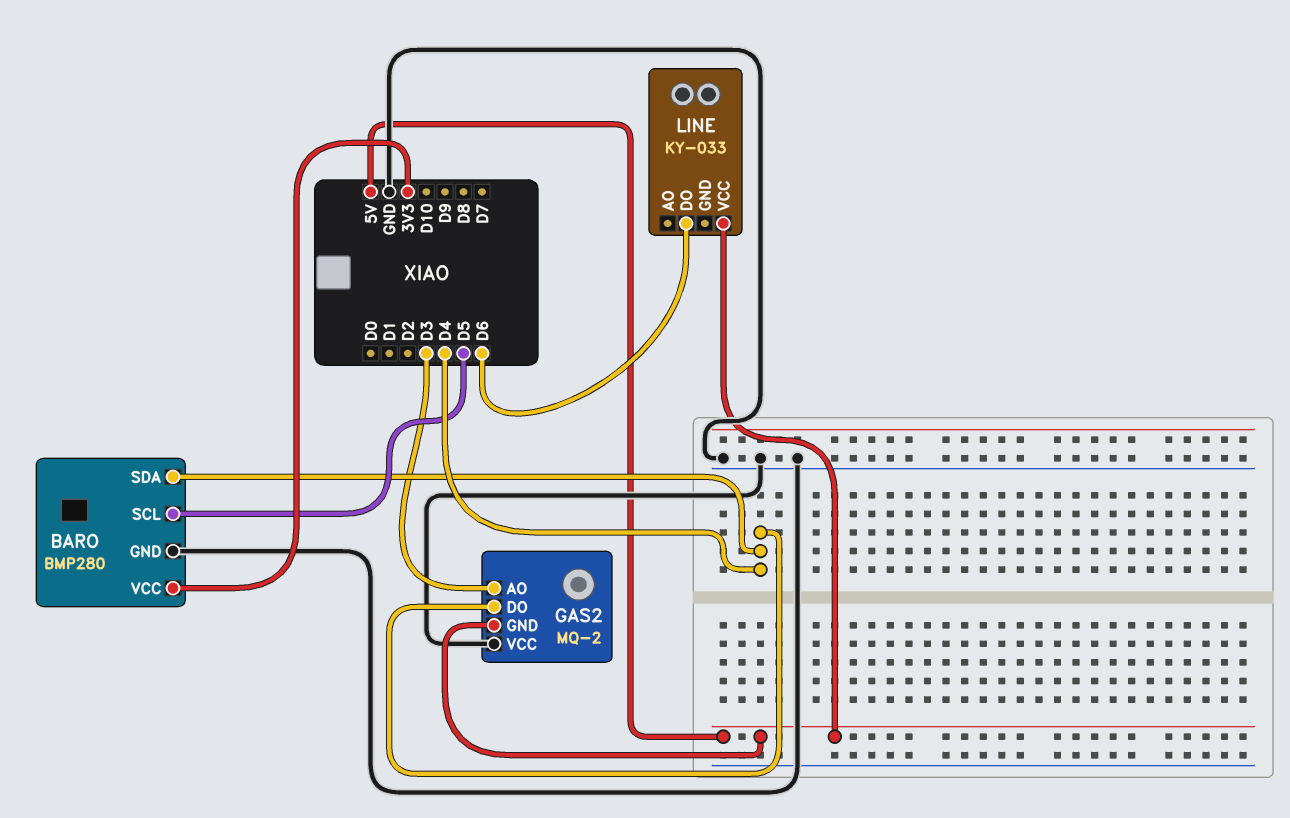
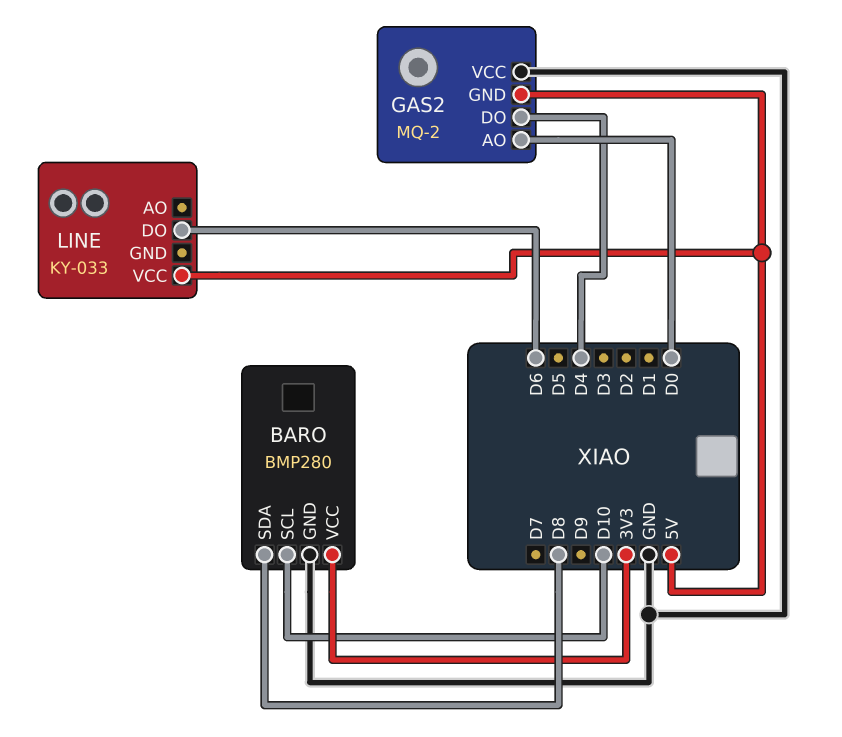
BARO pin SCL: D5 -> D10
BARO pin SDA: D4 -> D8
GAS2 pin AO: D3 -> D0

